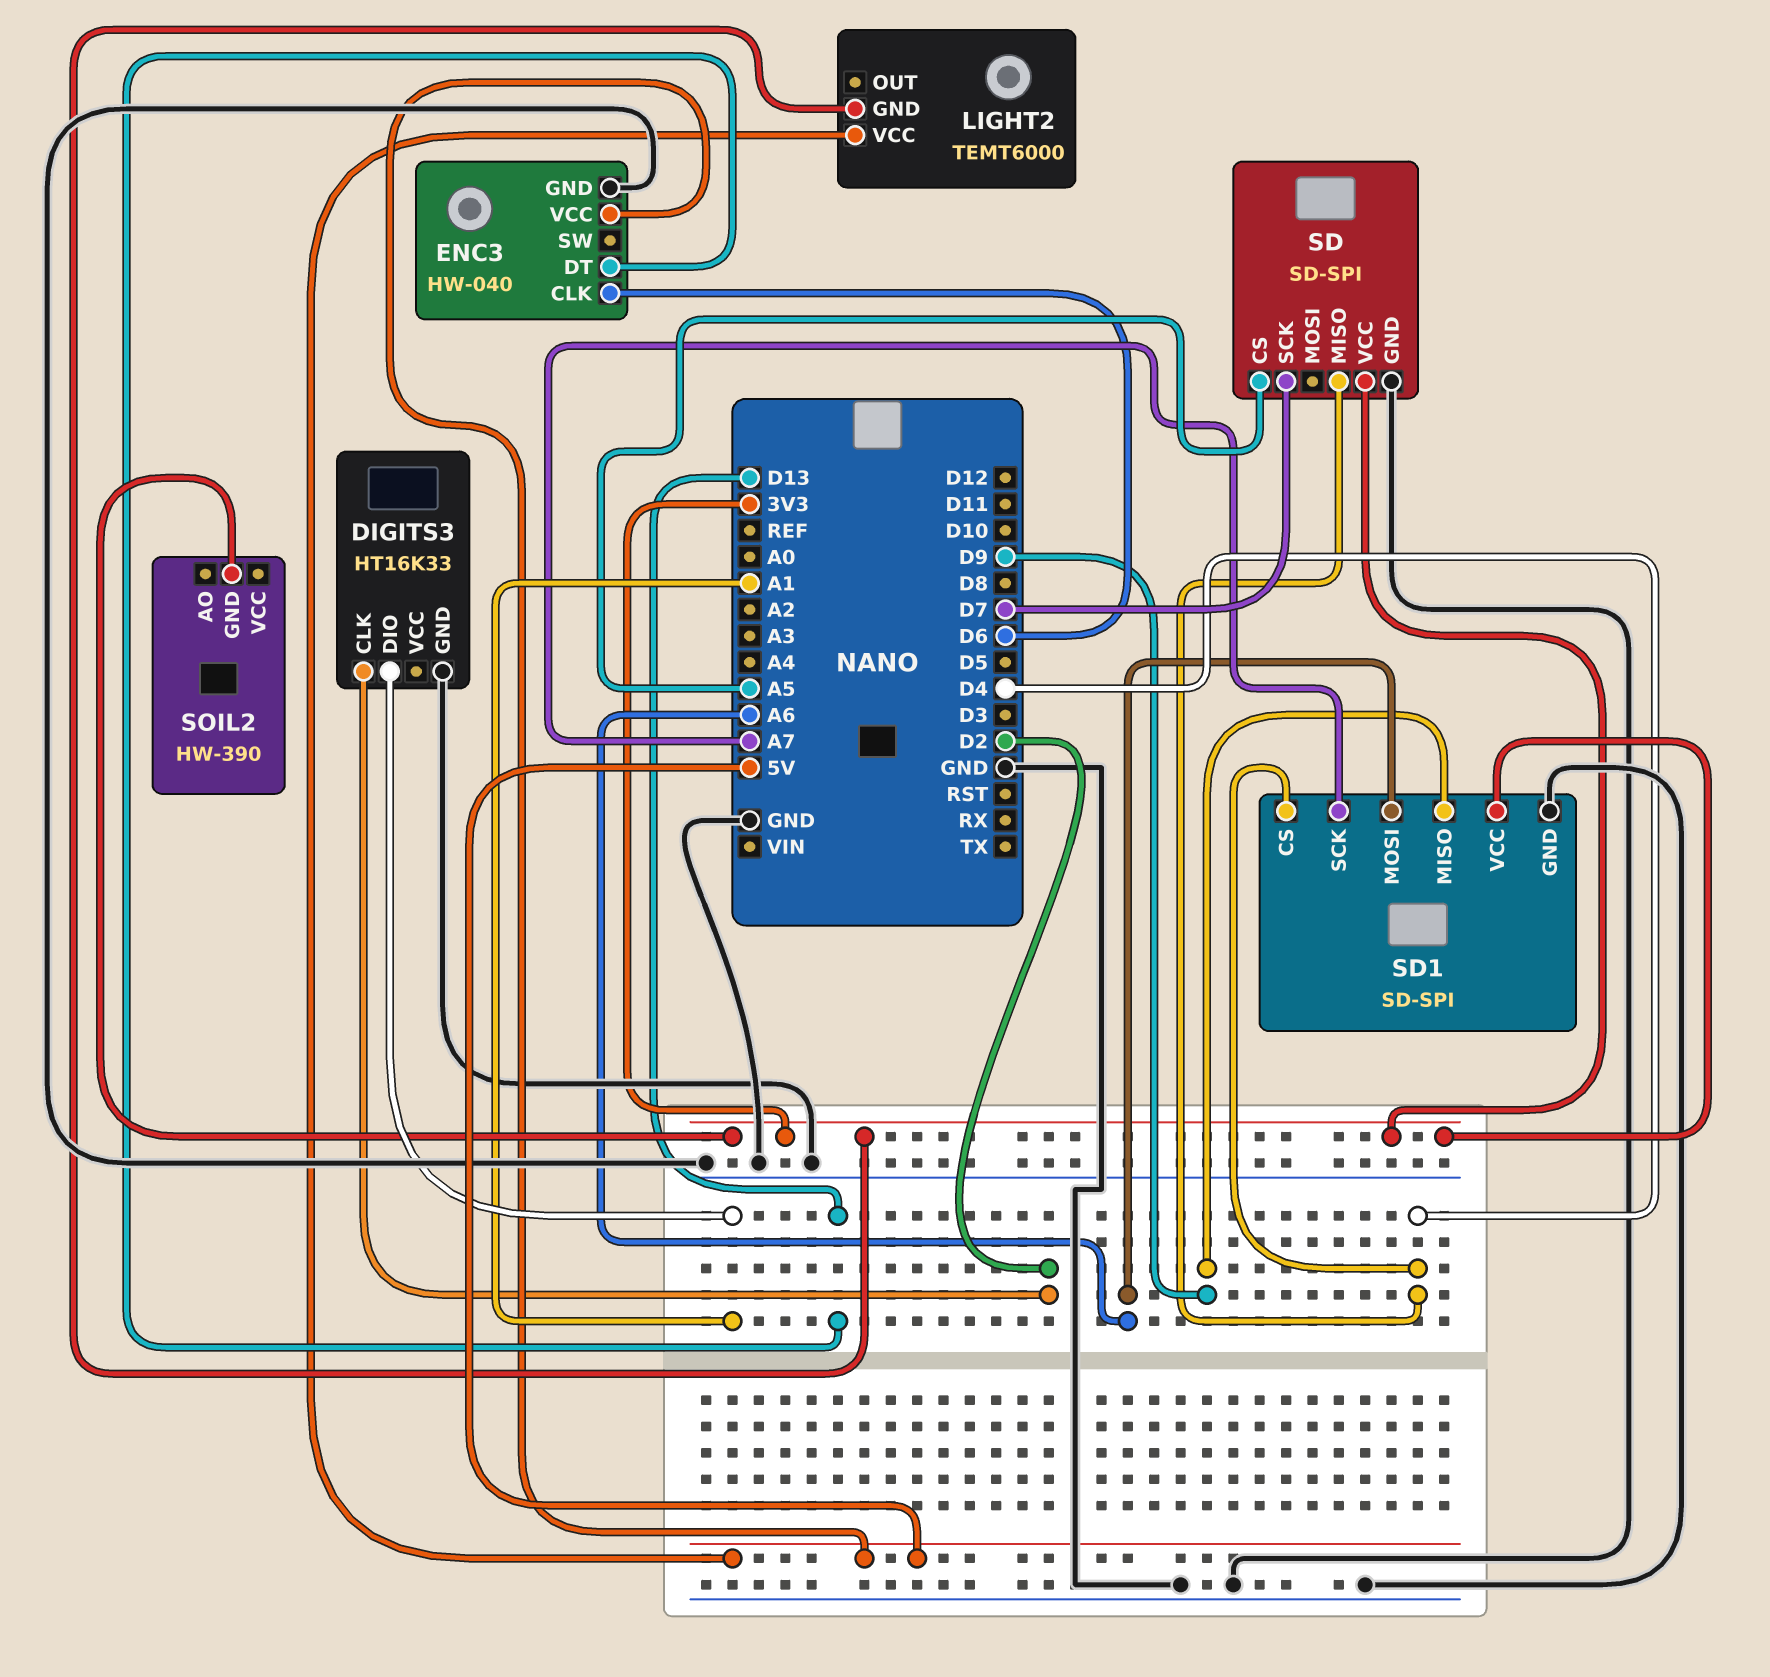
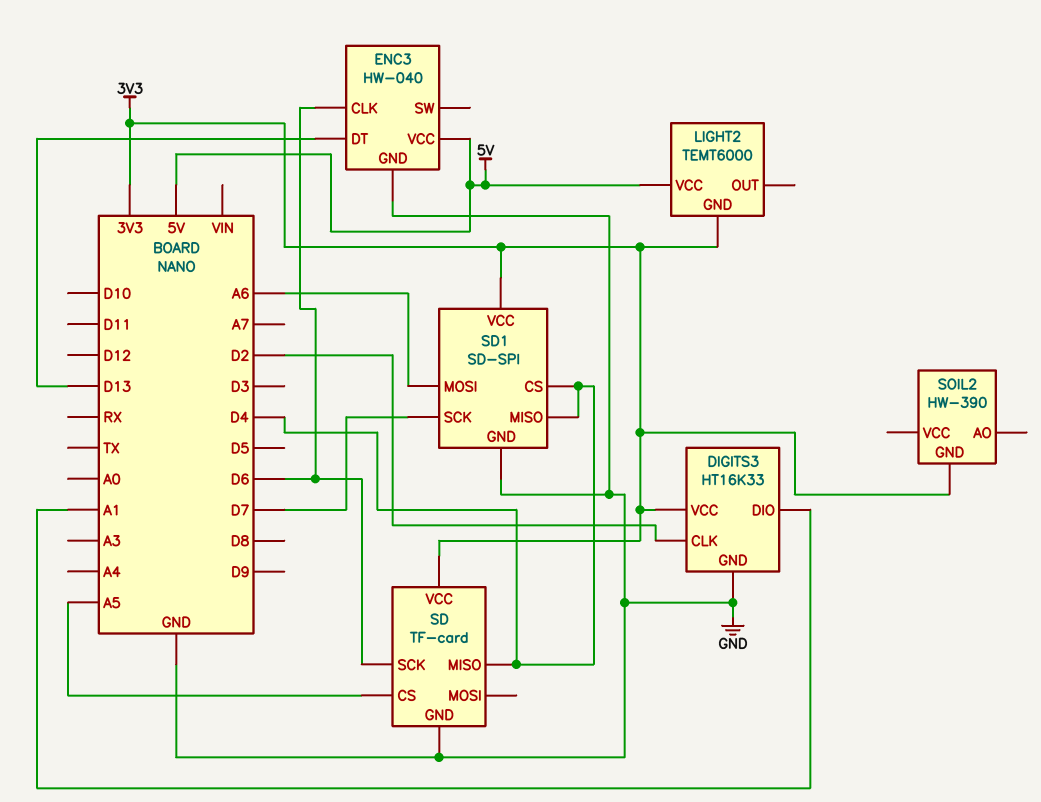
DIGITS3 pin VCC: none -> 3V3
SD: SD-SPI -> TF-card
SD pin SCK: D7 -> D6
SD1 pin MISO: D9 -> D4
SD1 pin SCK: A7 -> D7

